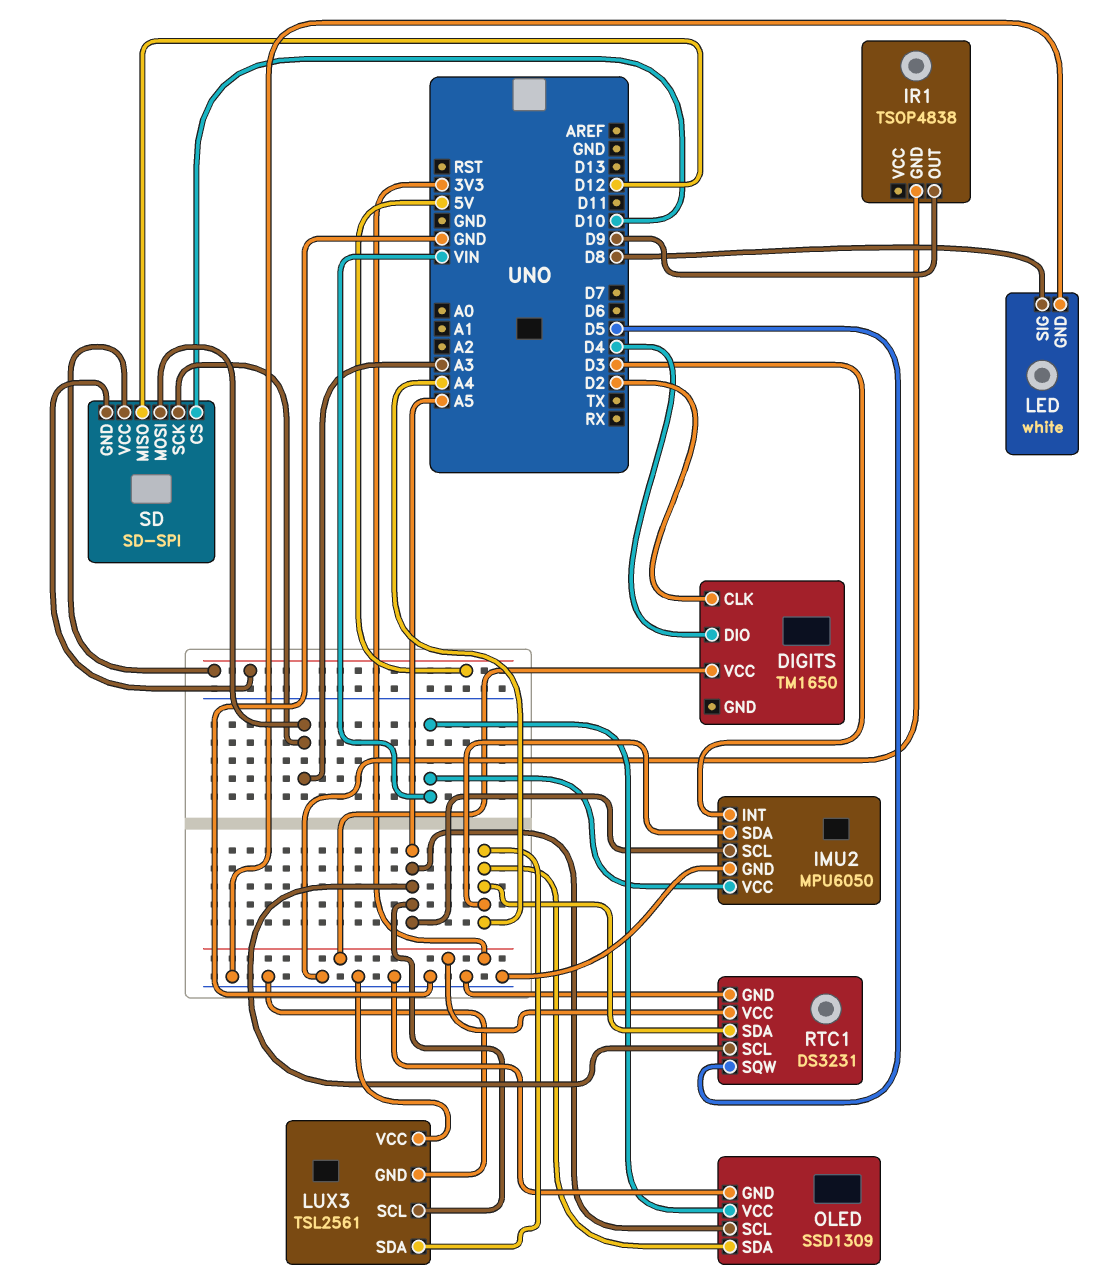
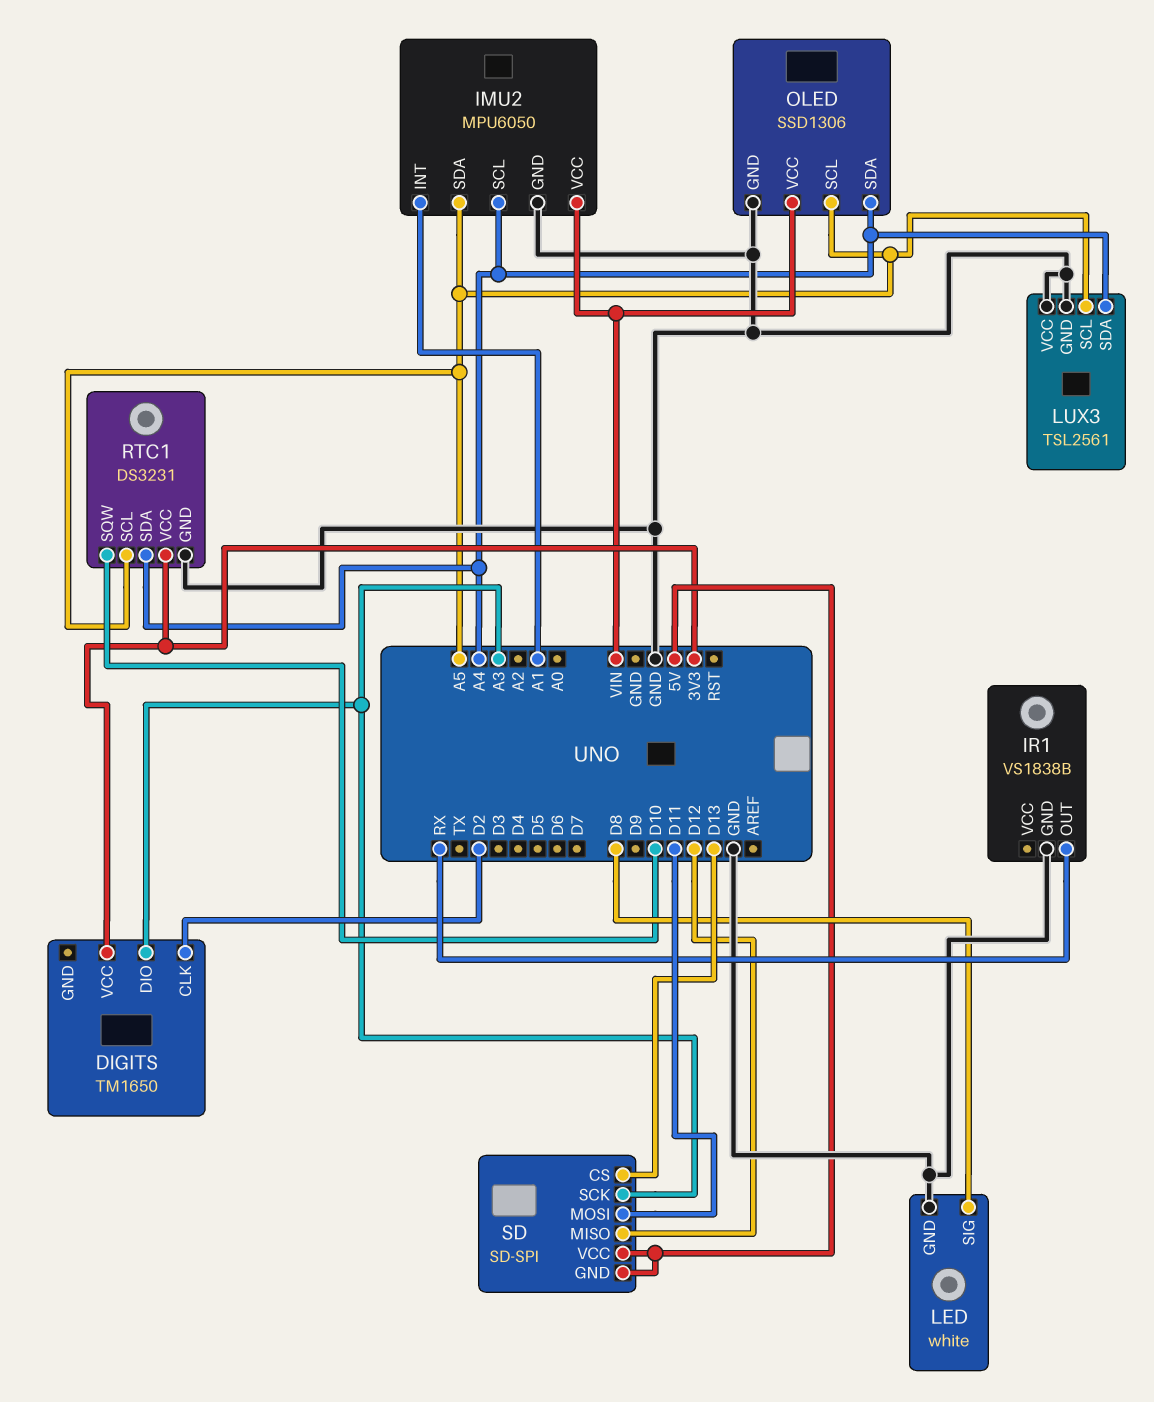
DIGITS pin DIO: D4 -> A3
IMU2 pin INT: D3 -> A1
IMU2 pin SCL: A5 -> A4
IMU2 pin SDA: A4 -> A5
IR1: TSOP4838 -> VS1838B
IR1 pin OUT: D9 -> RX
OLED: SSD1309 -> SSD1306
RTC1 pin SQW: D5 -> D10
SD pin CS: D10 -> D13
SD pin MOSI: A3 -> D11

